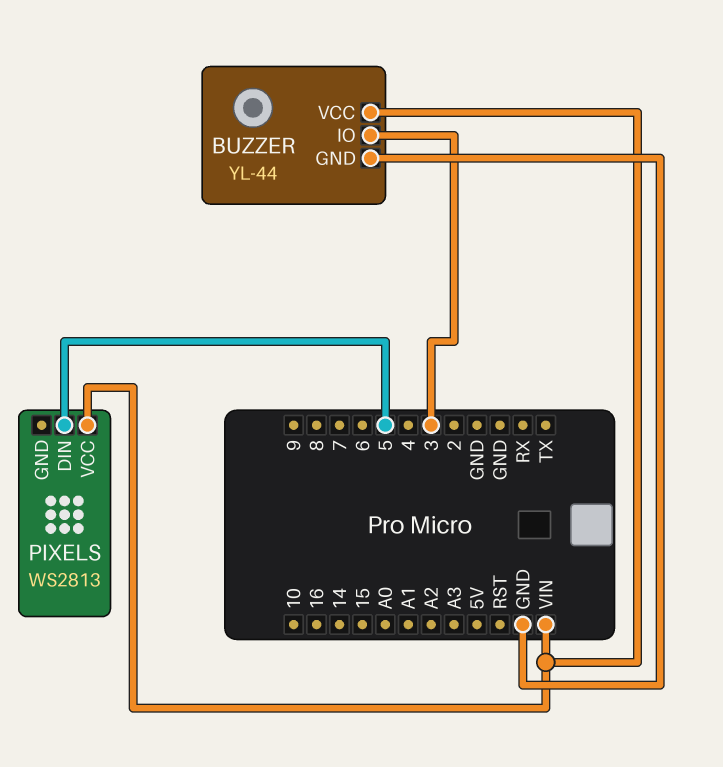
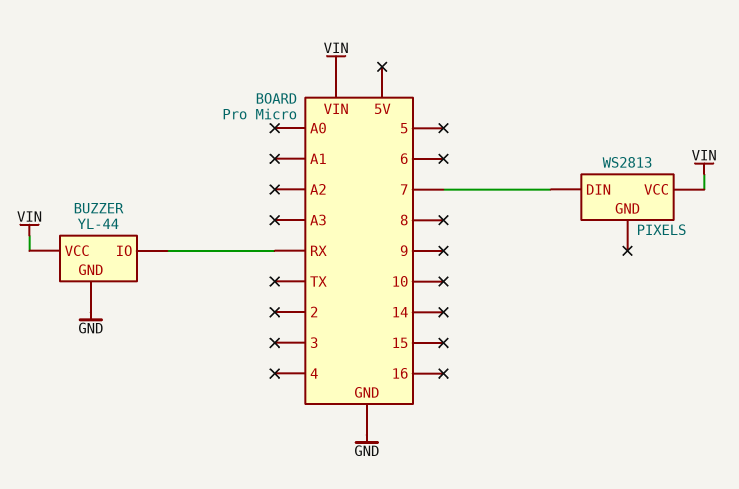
BUZZER pin IO: 3 -> RX
PIXELS pin DIN: 5 -> 7

